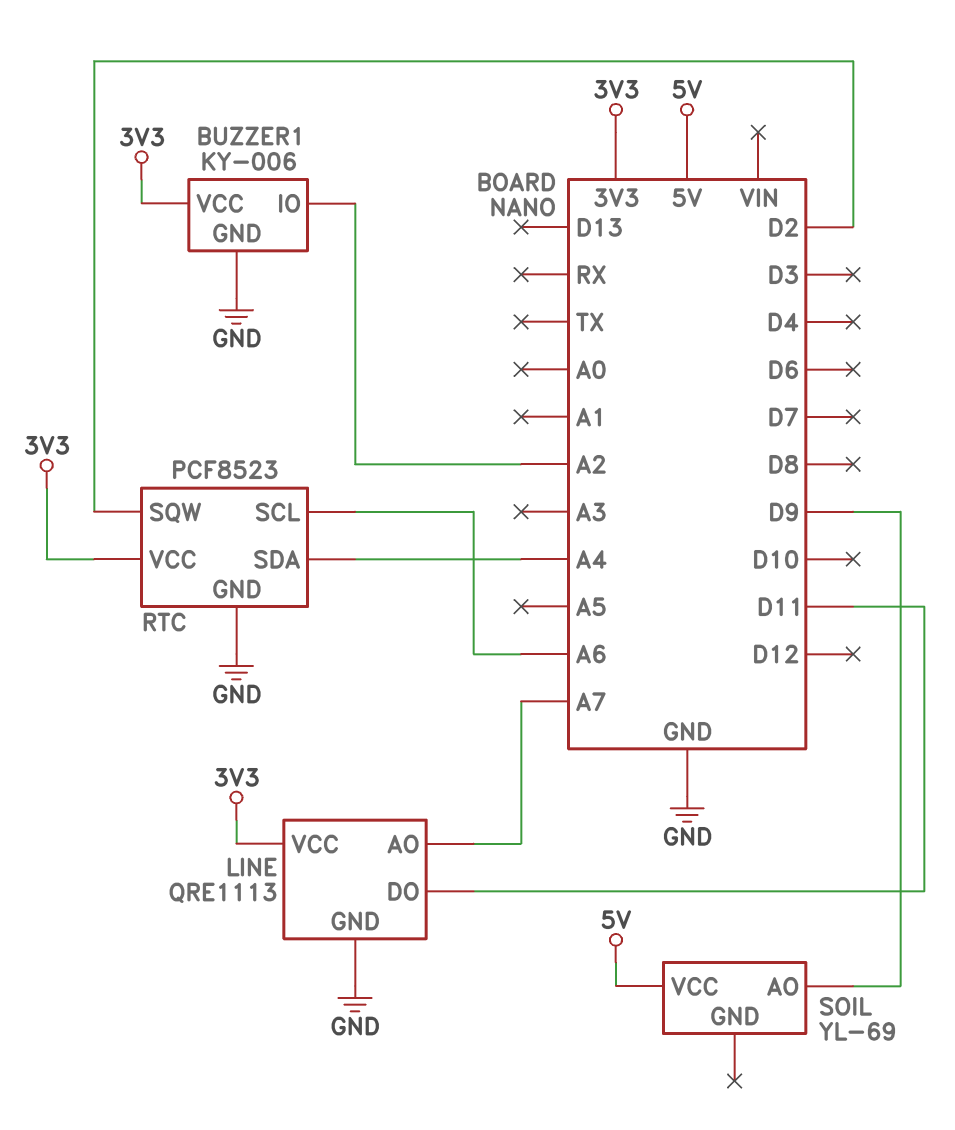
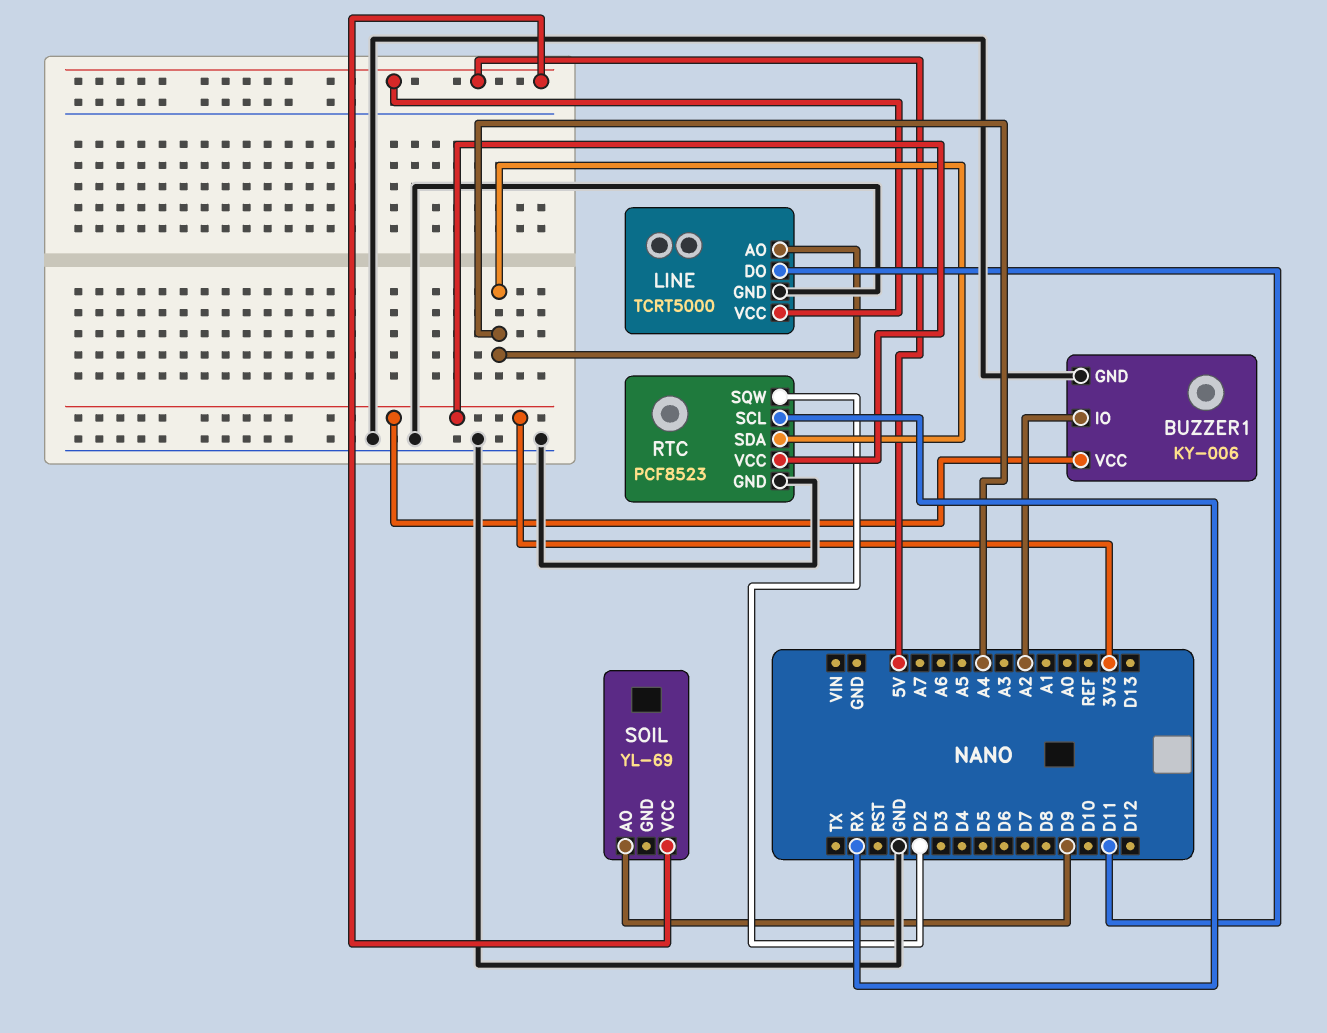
LINE: QRE1113 -> TCRT5000
LINE pin AO: A7 -> A4
LINE pin VCC: 3V3 -> 5V
RTC pin SCL: A6 -> RX

